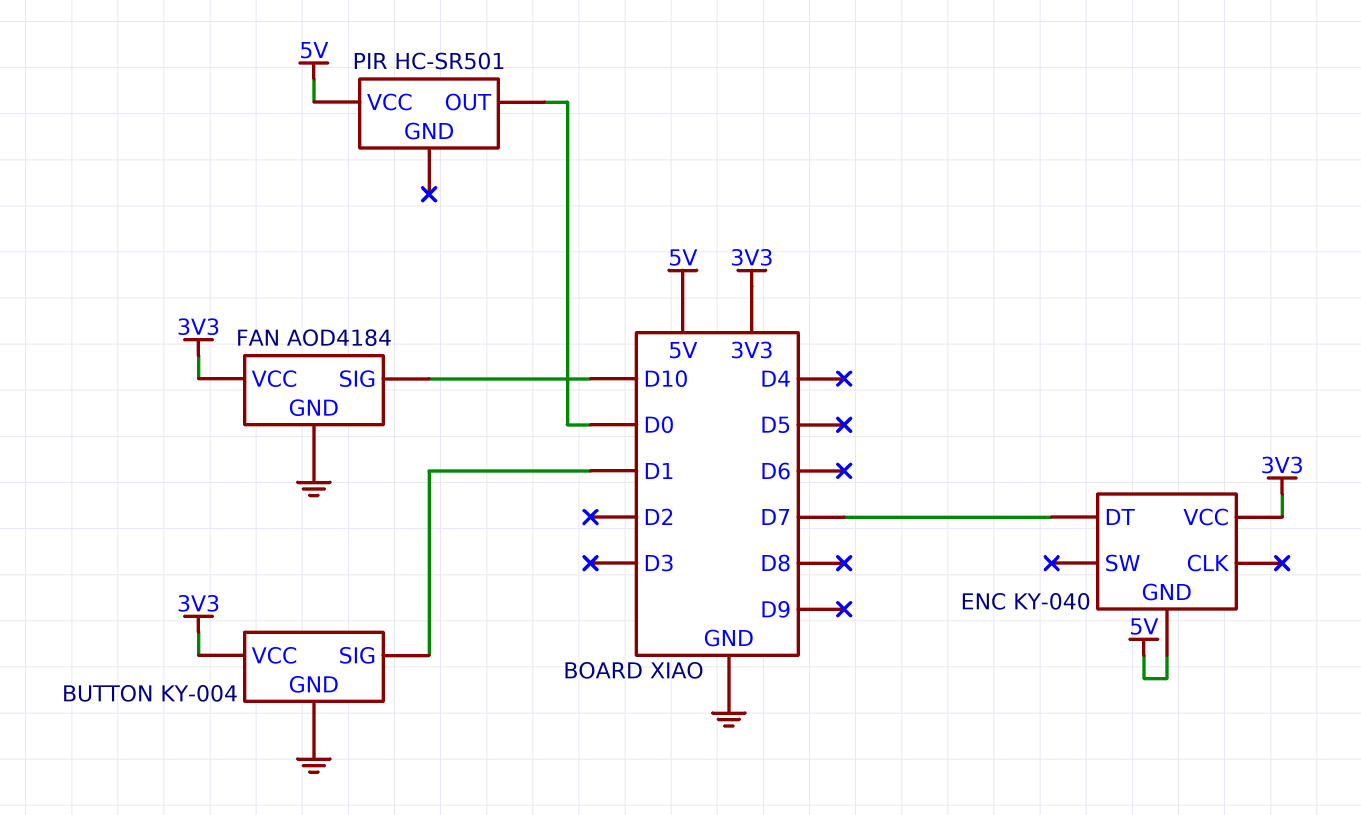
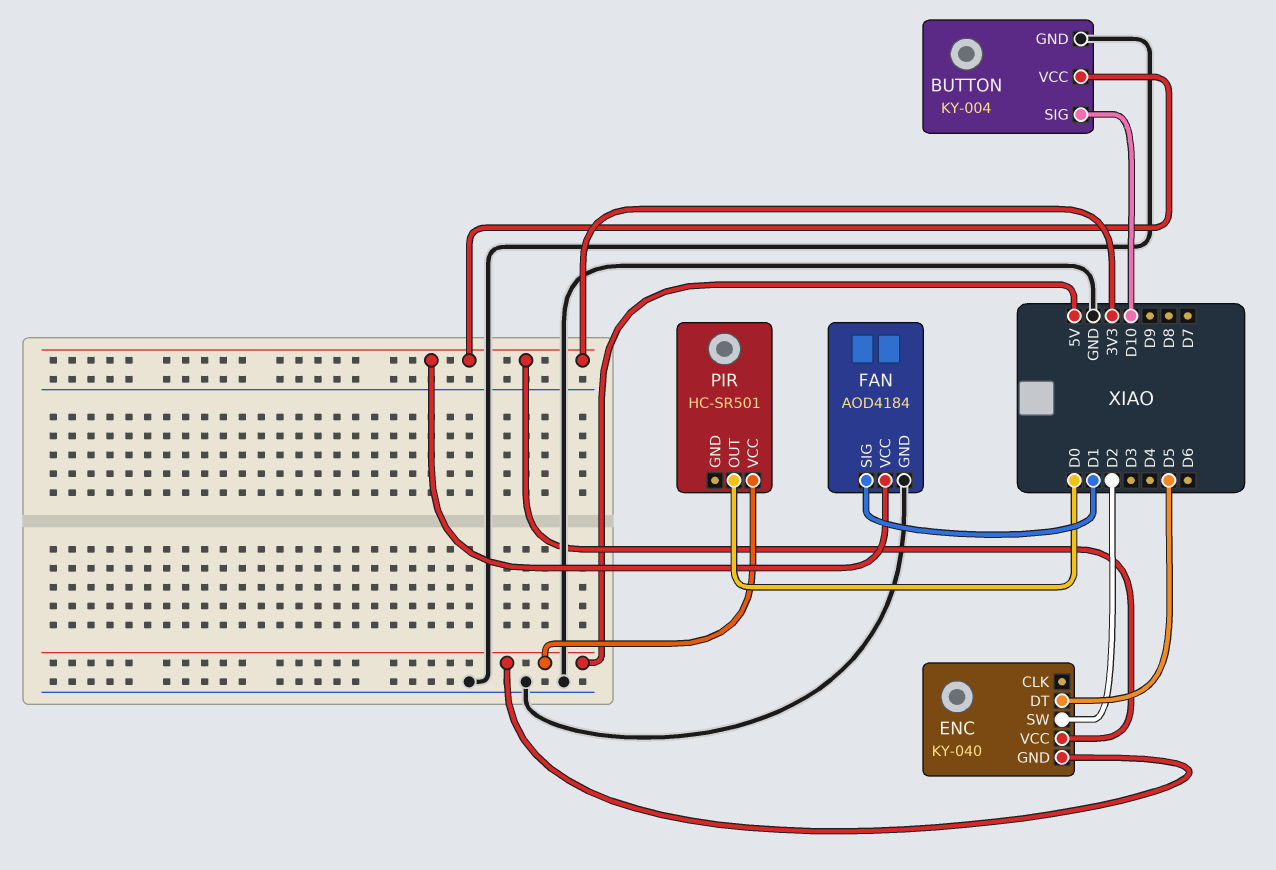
BUTTON pin SIG: D1 -> D10
ENC pin DT: D7 -> D5
ENC pin SW: none -> D2
FAN pin SIG: D10 -> D1

